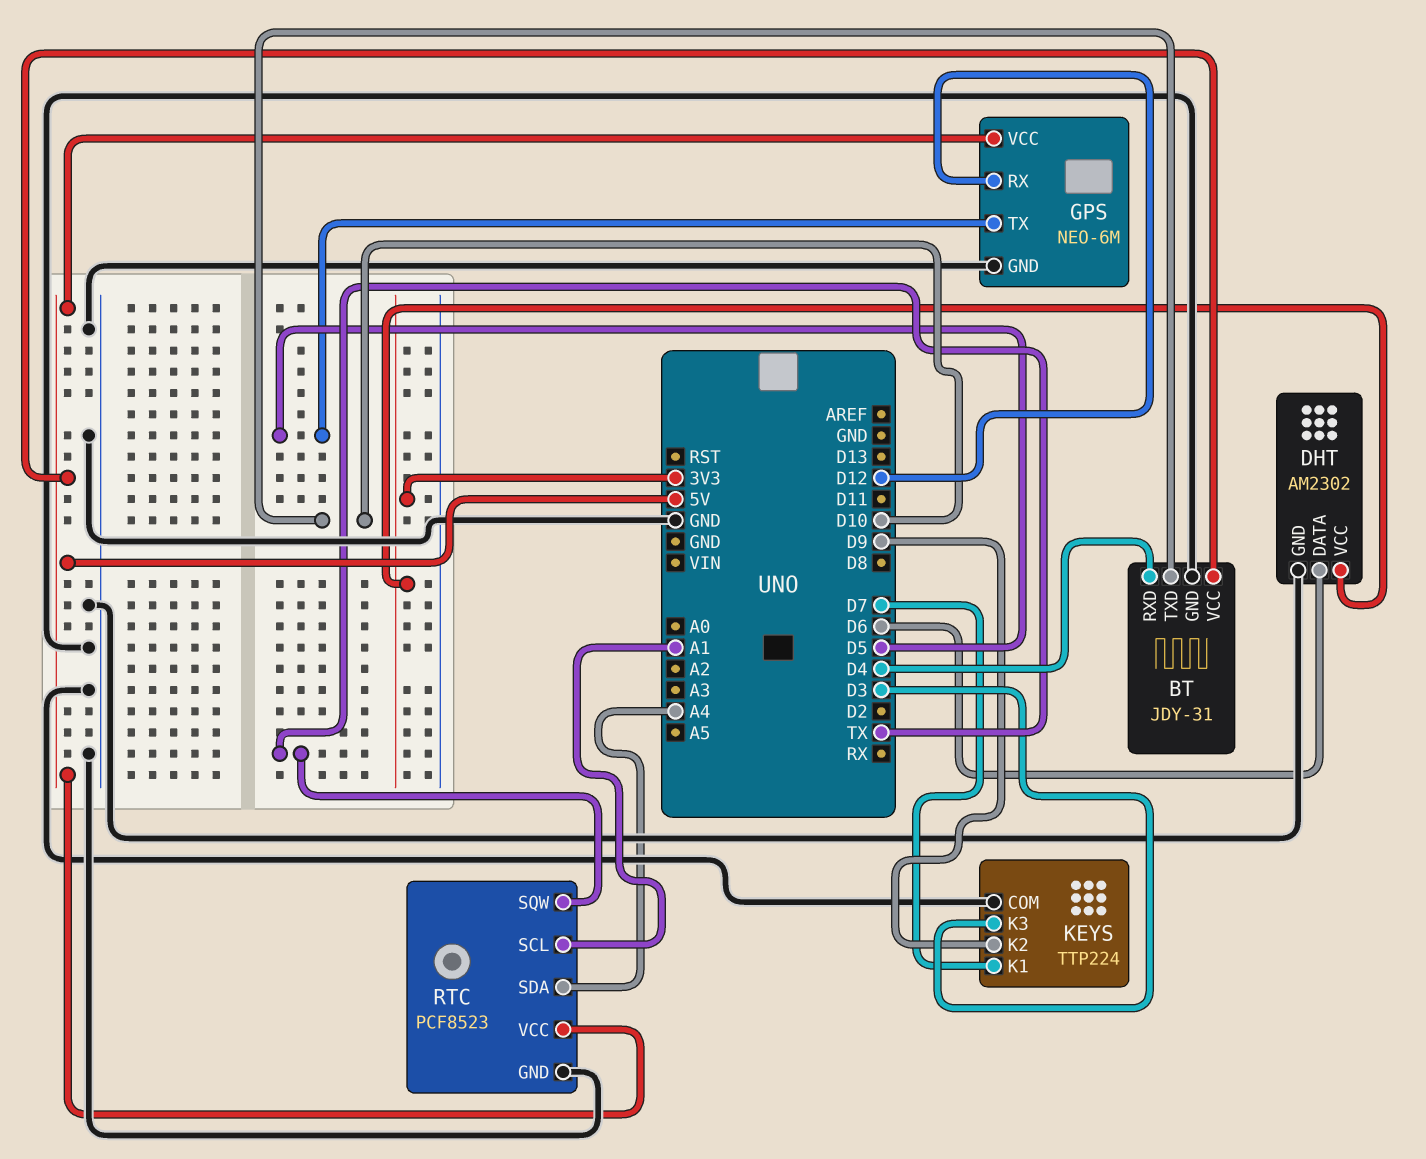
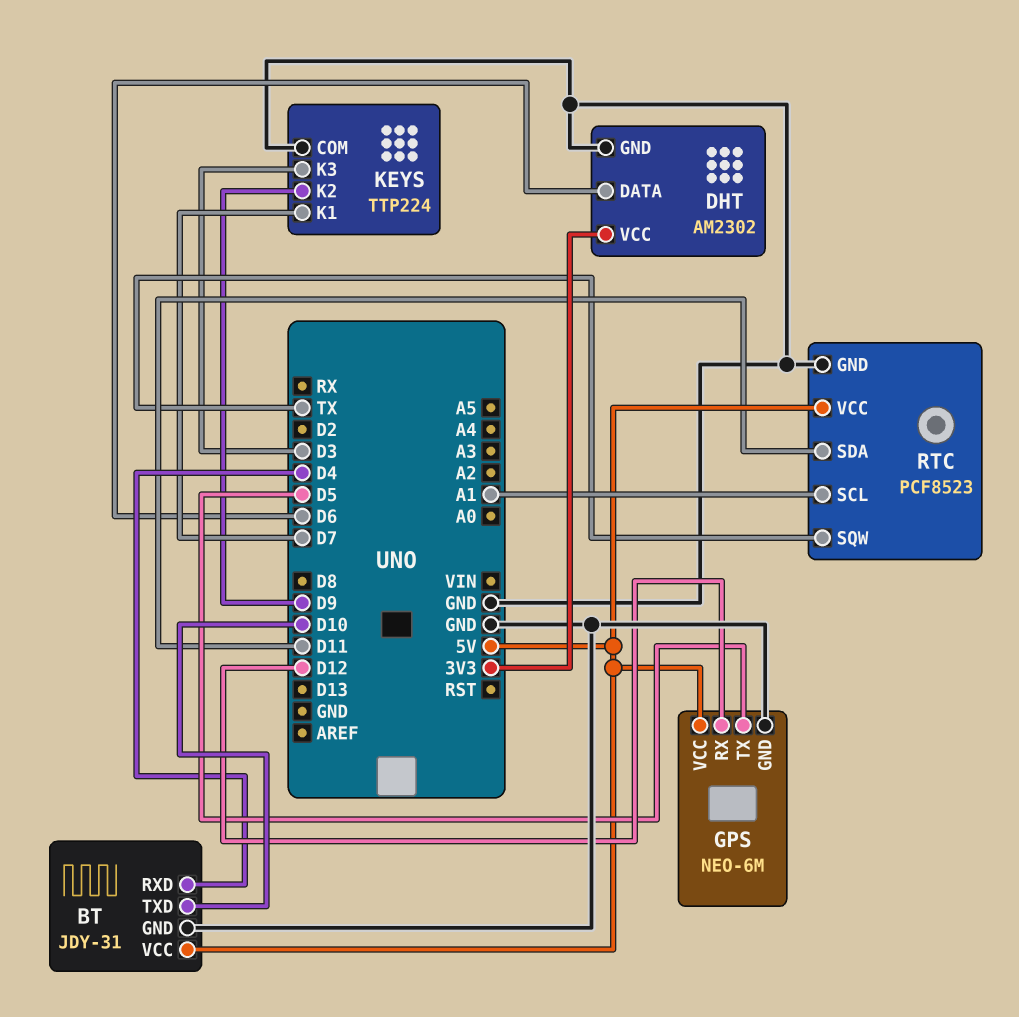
RTC pin SDA: A4 -> D11

